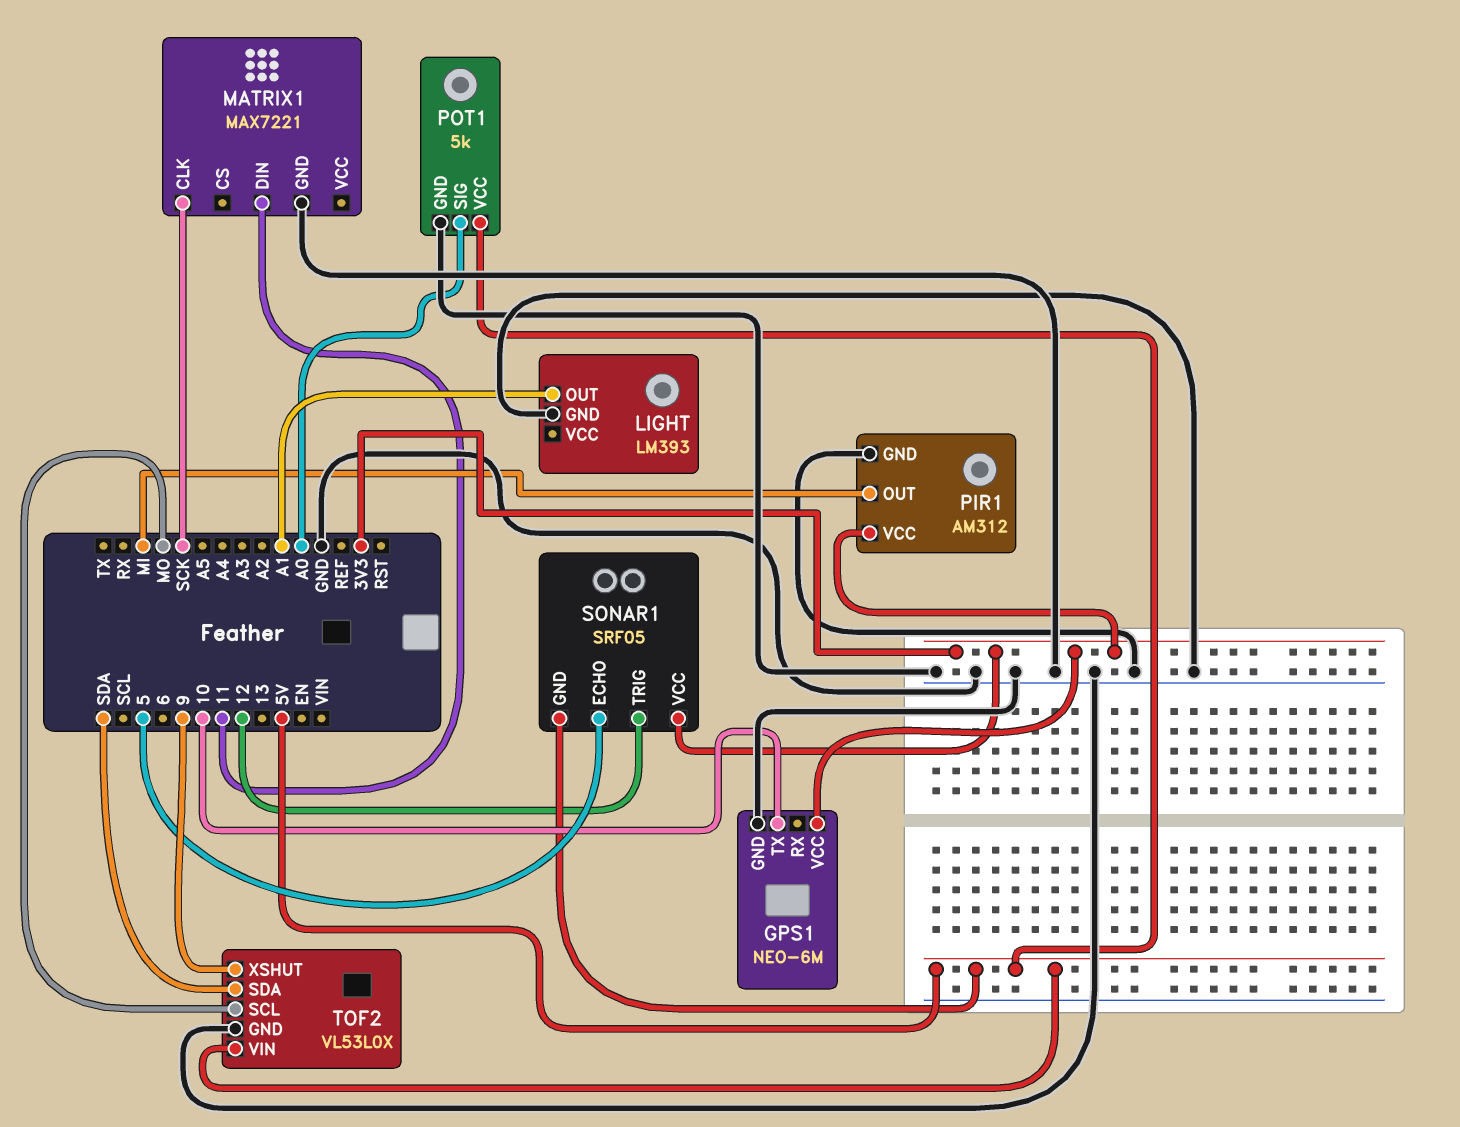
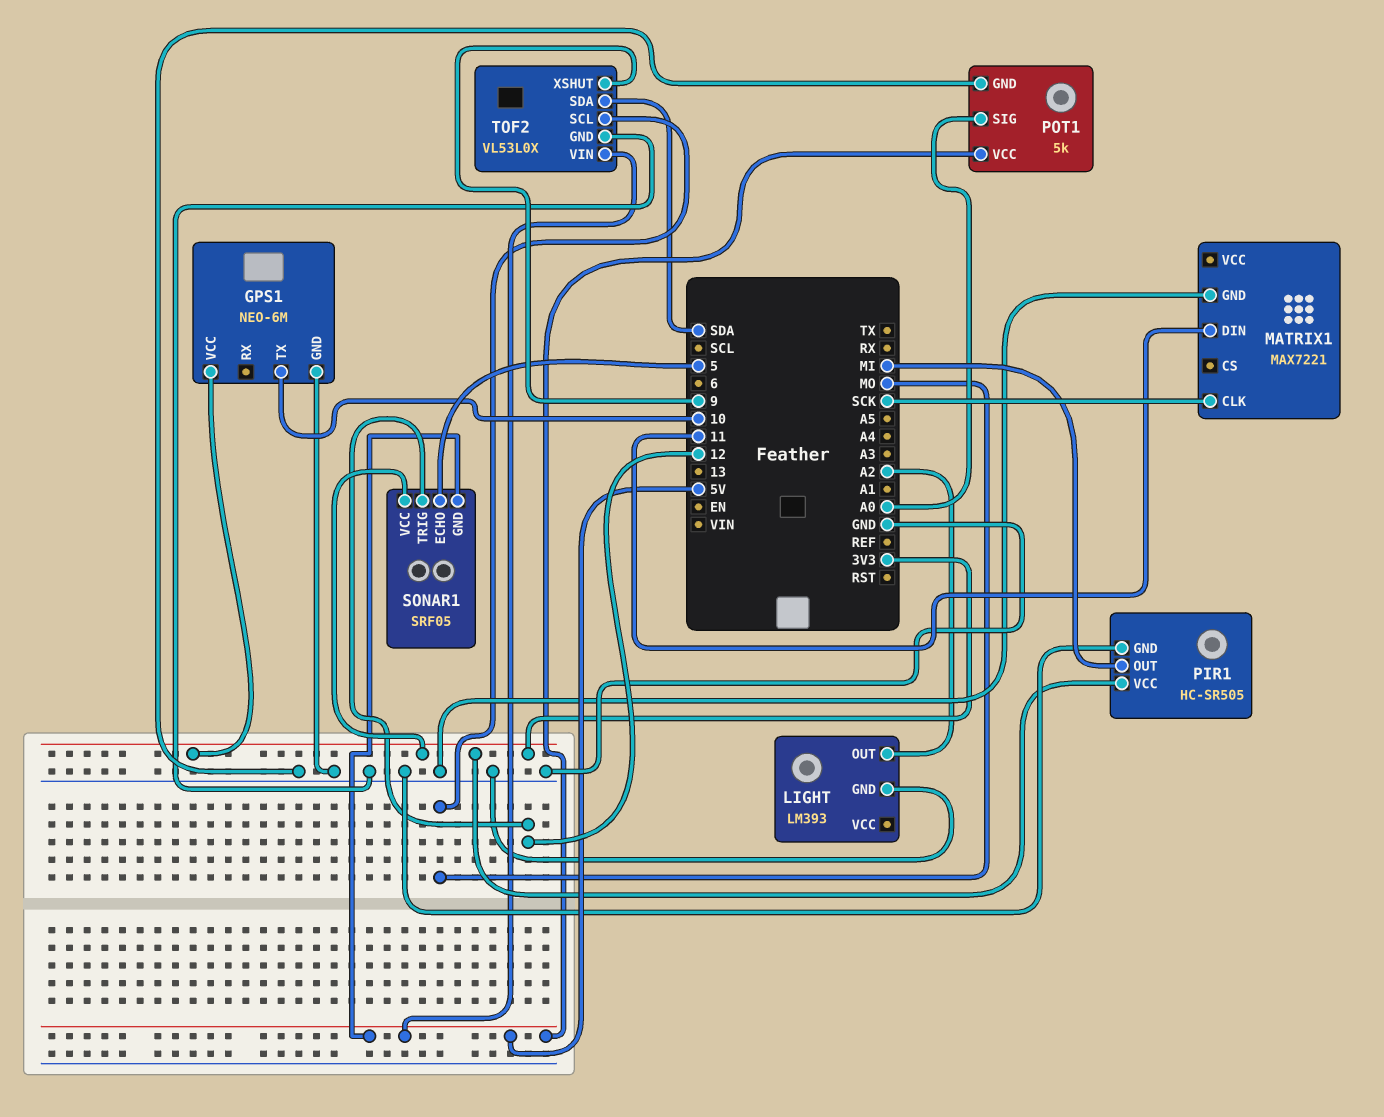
LIGHT pin OUT: A1 -> A2
PIR1: AM312 -> HC-SR505

